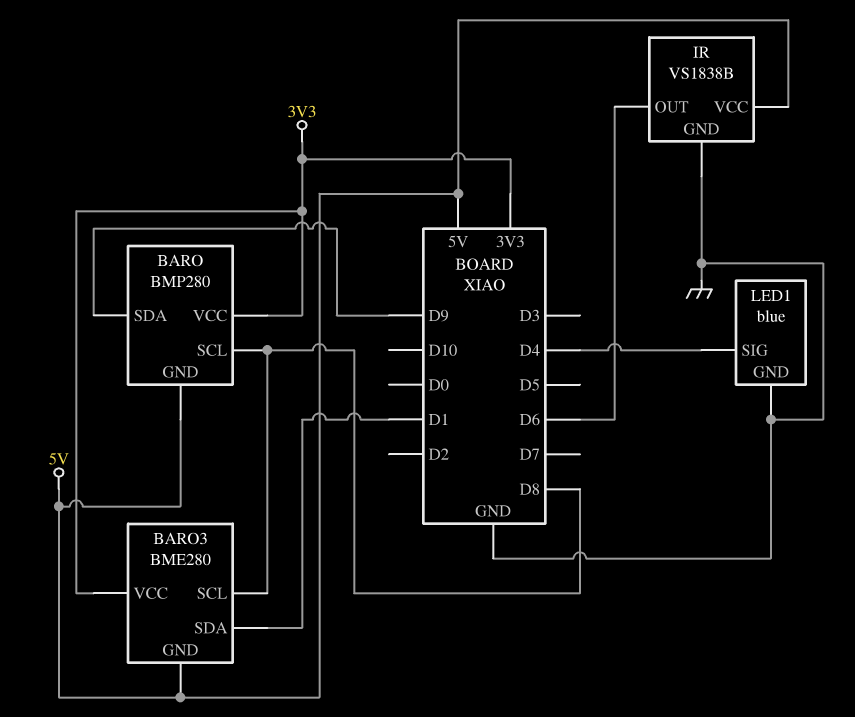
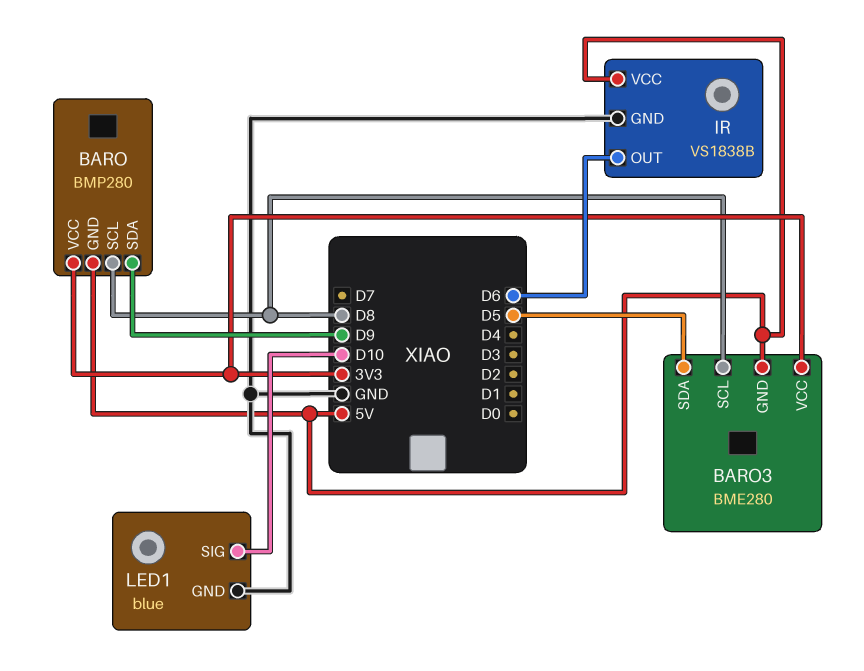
BARO3 pin SDA: D1 -> D5
LED1 pin SIG: D4 -> D10

